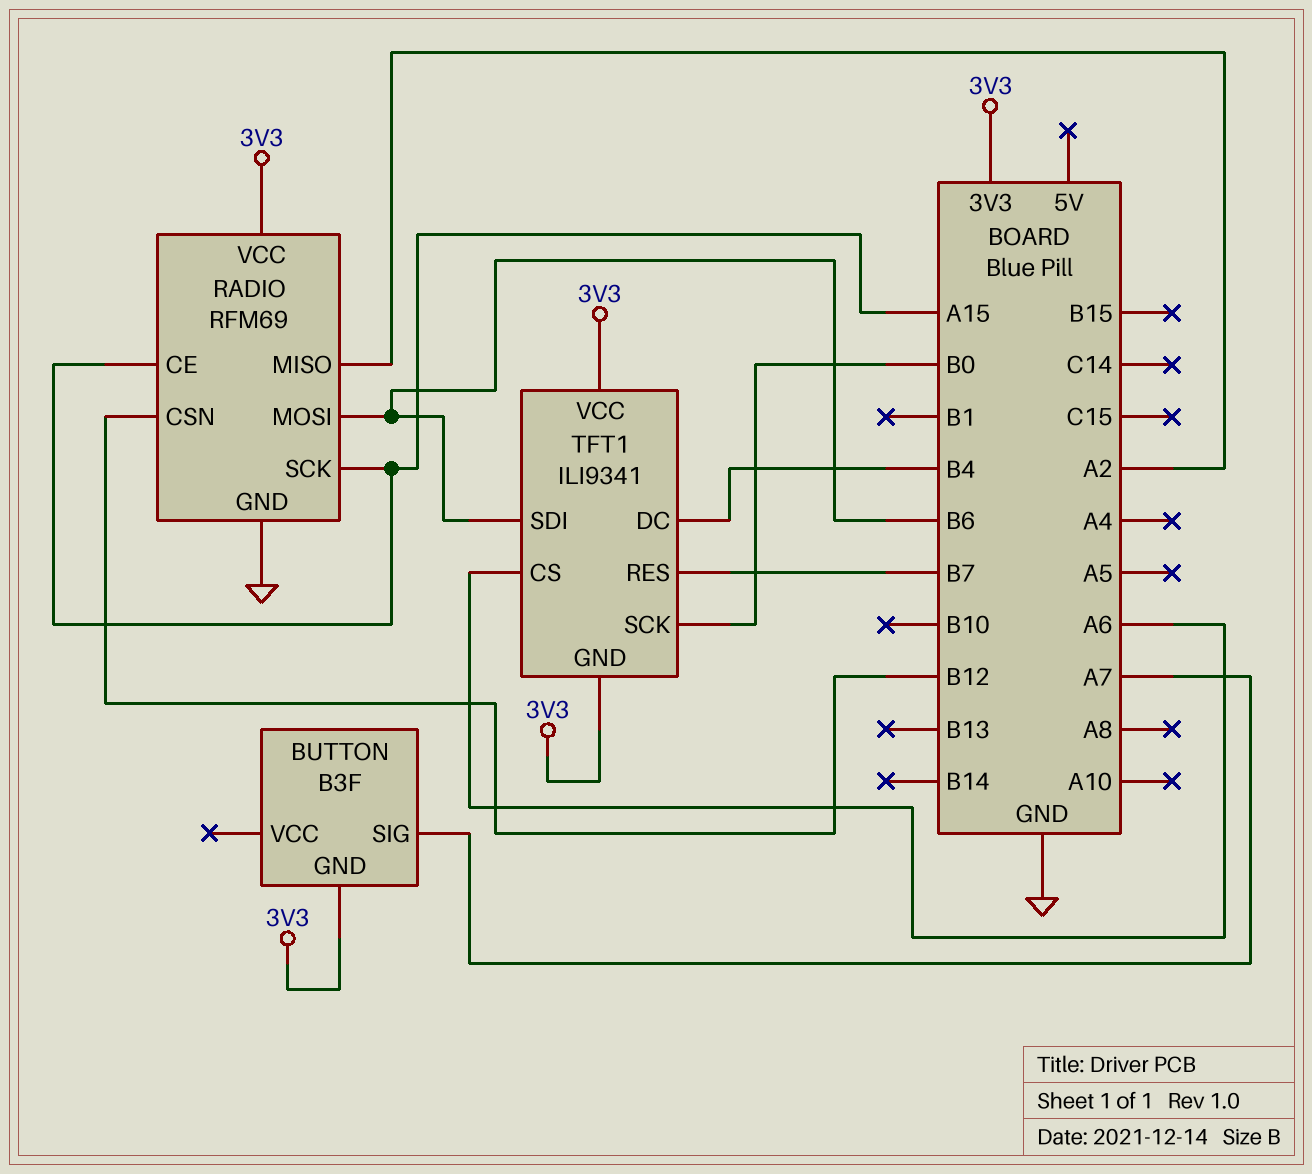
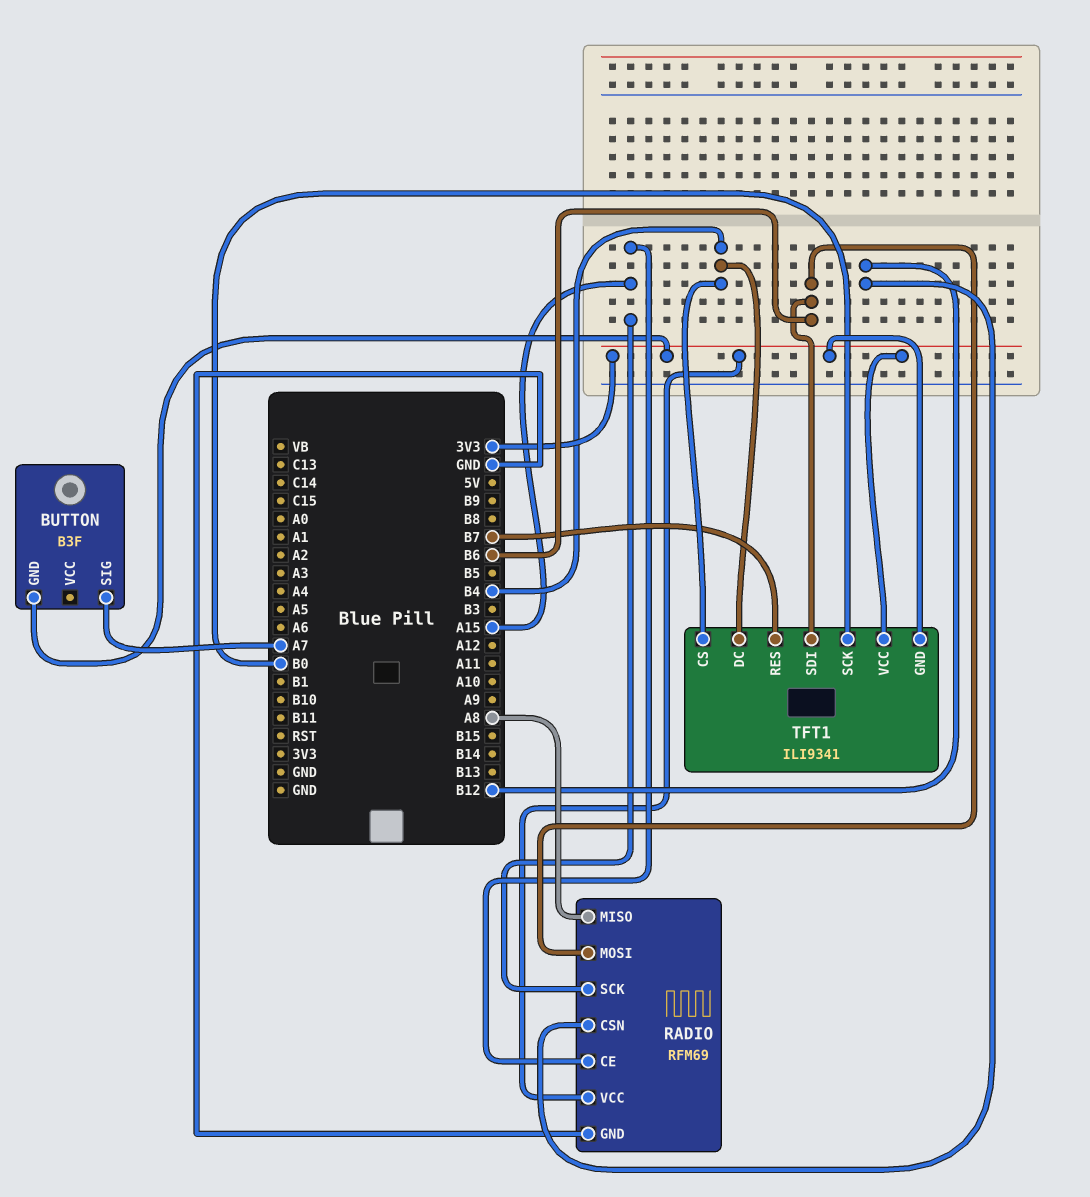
RADIO pin MISO: A2 -> A8
TFT1 pin CS: A6 -> B4

